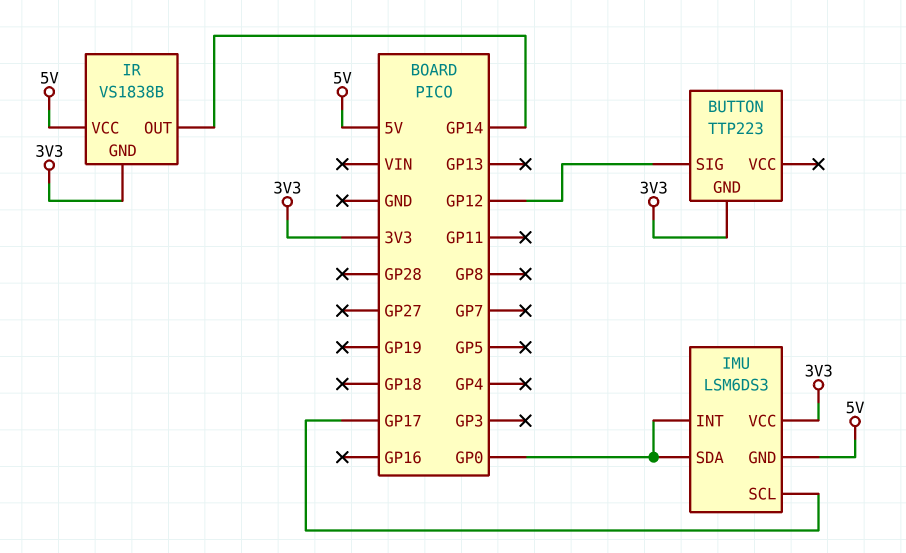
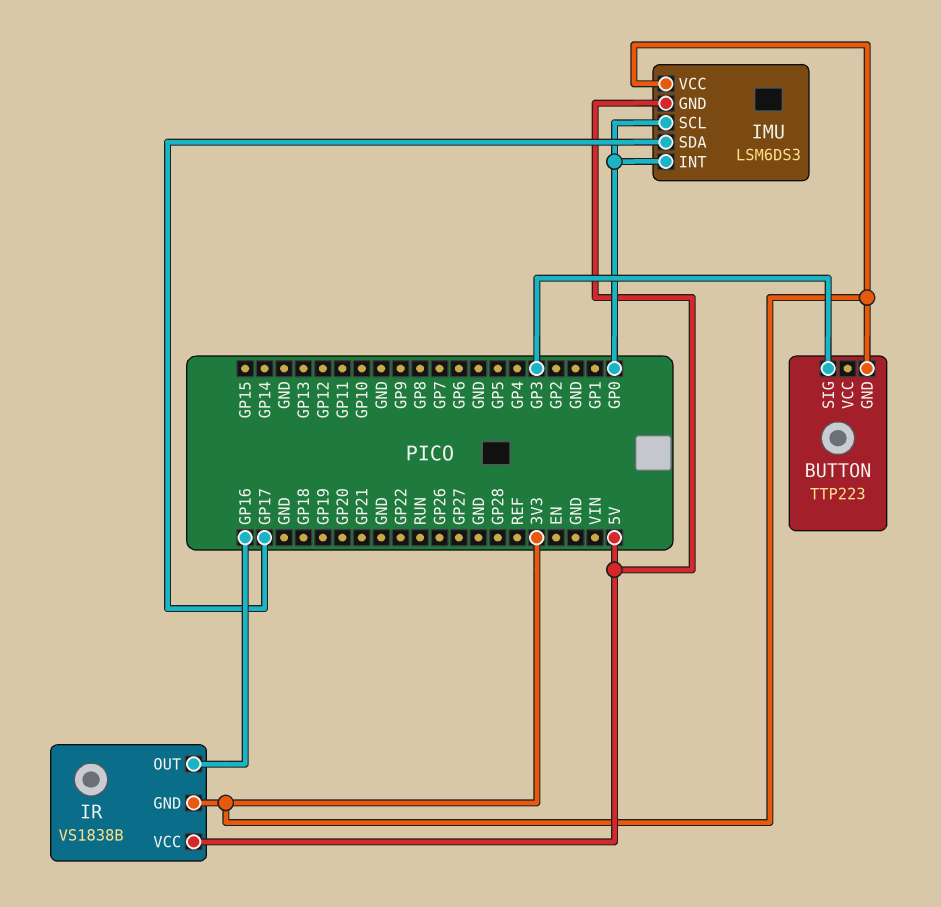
BUTTON pin SIG: GP12 -> GP3
IMU pin SCL: GP17 -> GP0
IMU pin SDA: GP0 -> GP17
IR pin OUT: GP14 -> GP16

